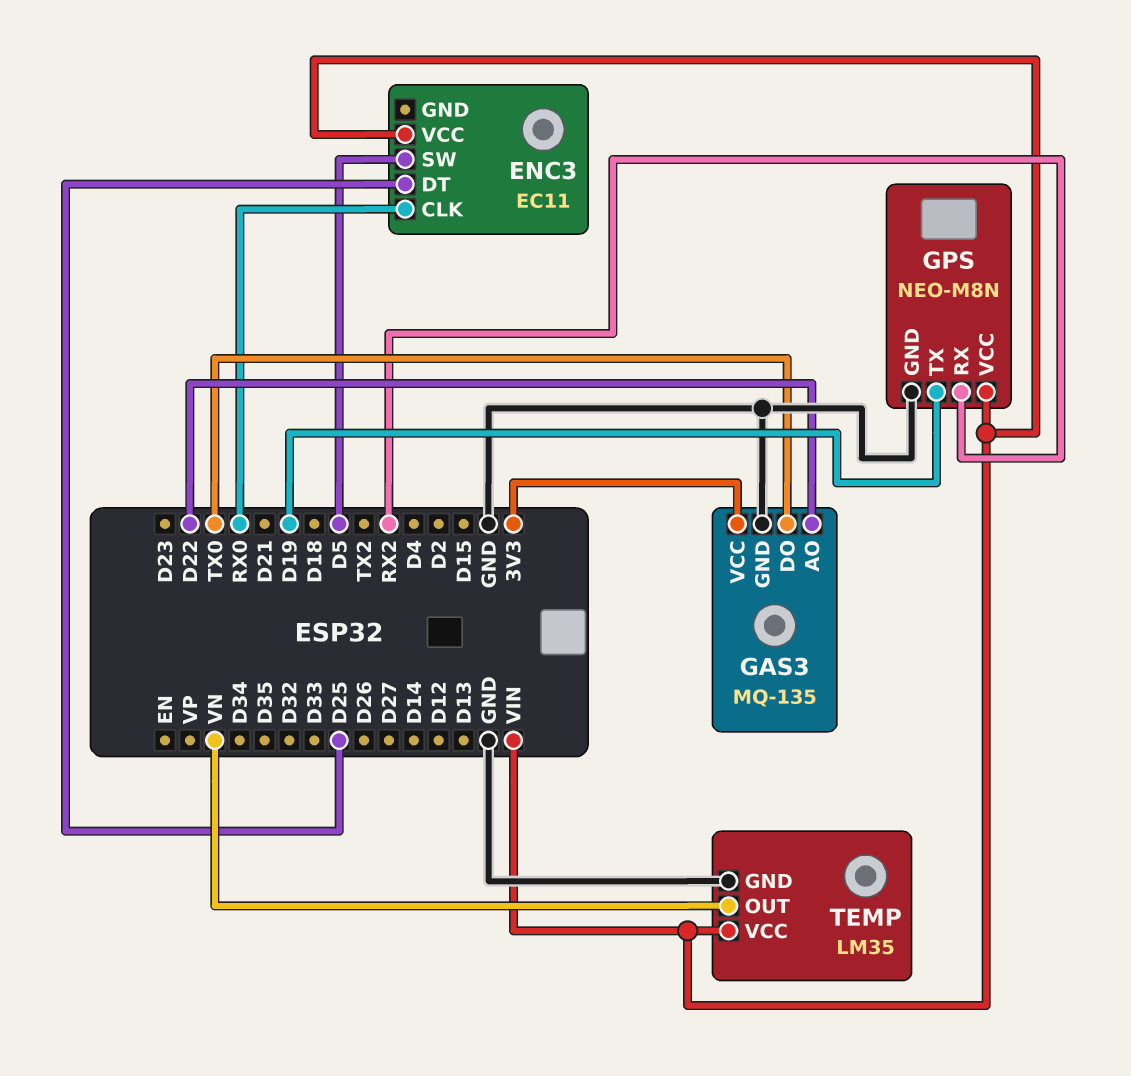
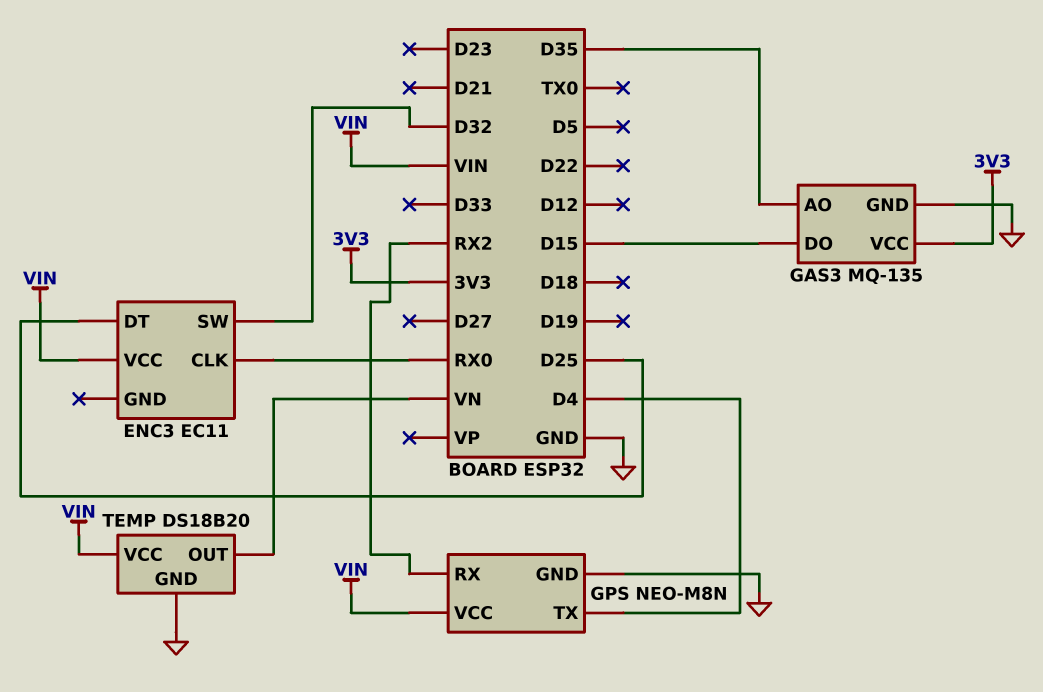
ENC3 pin SW: D5 -> D32
GAS3 pin AO: D22 -> D35
GAS3 pin DO: TX0 -> D15
GPS pin TX: D19 -> D4
TEMP: LM35 -> DS18B20

